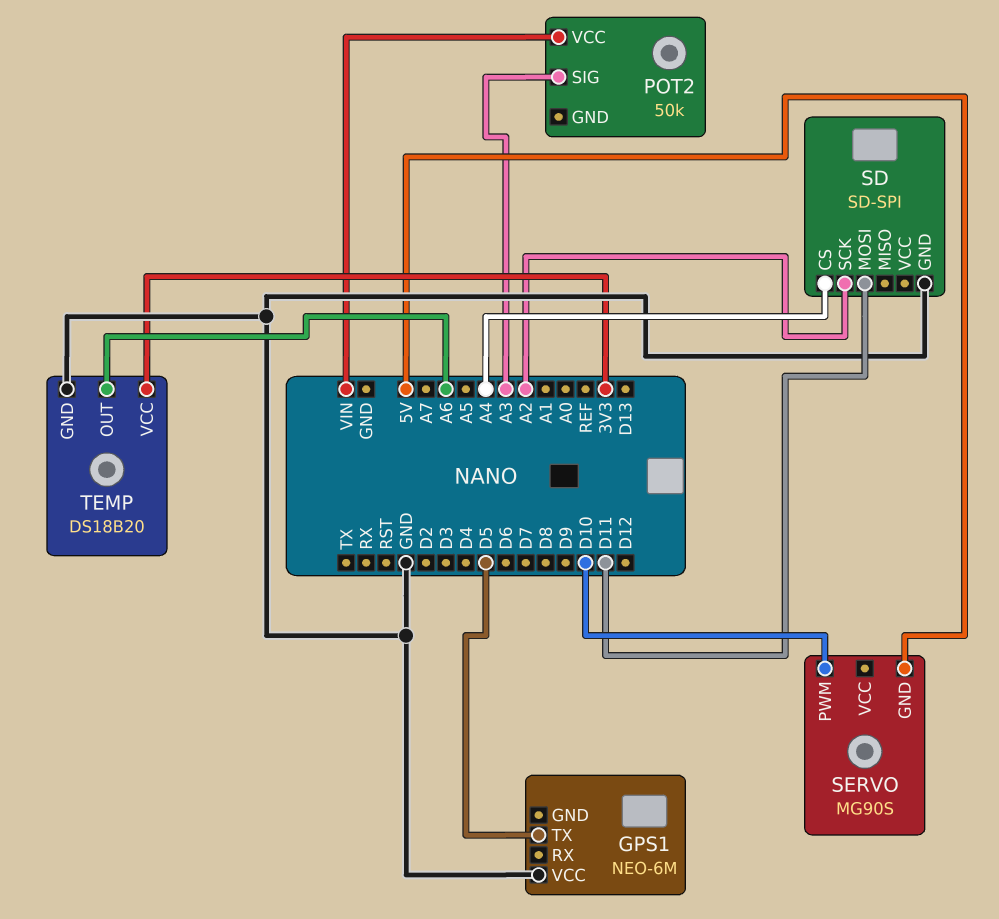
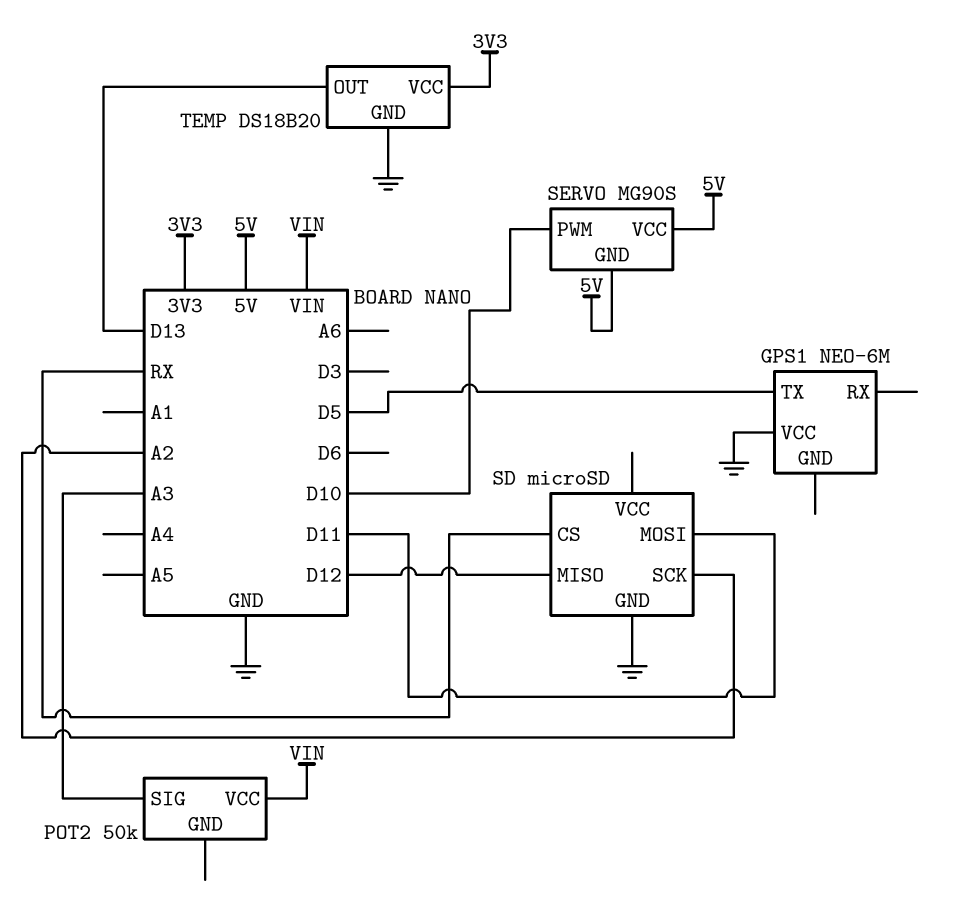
SD: SD-SPI -> microSD
SD pin CS: A4 -> RX
SD pin MISO: none -> D12
SERVO pin VCC: none -> 5V
TEMP pin OUT: A6 -> D13

